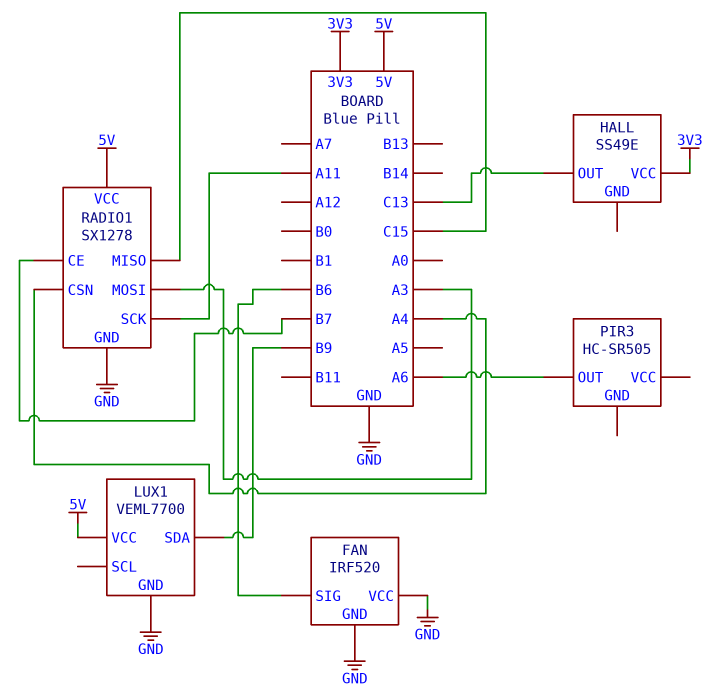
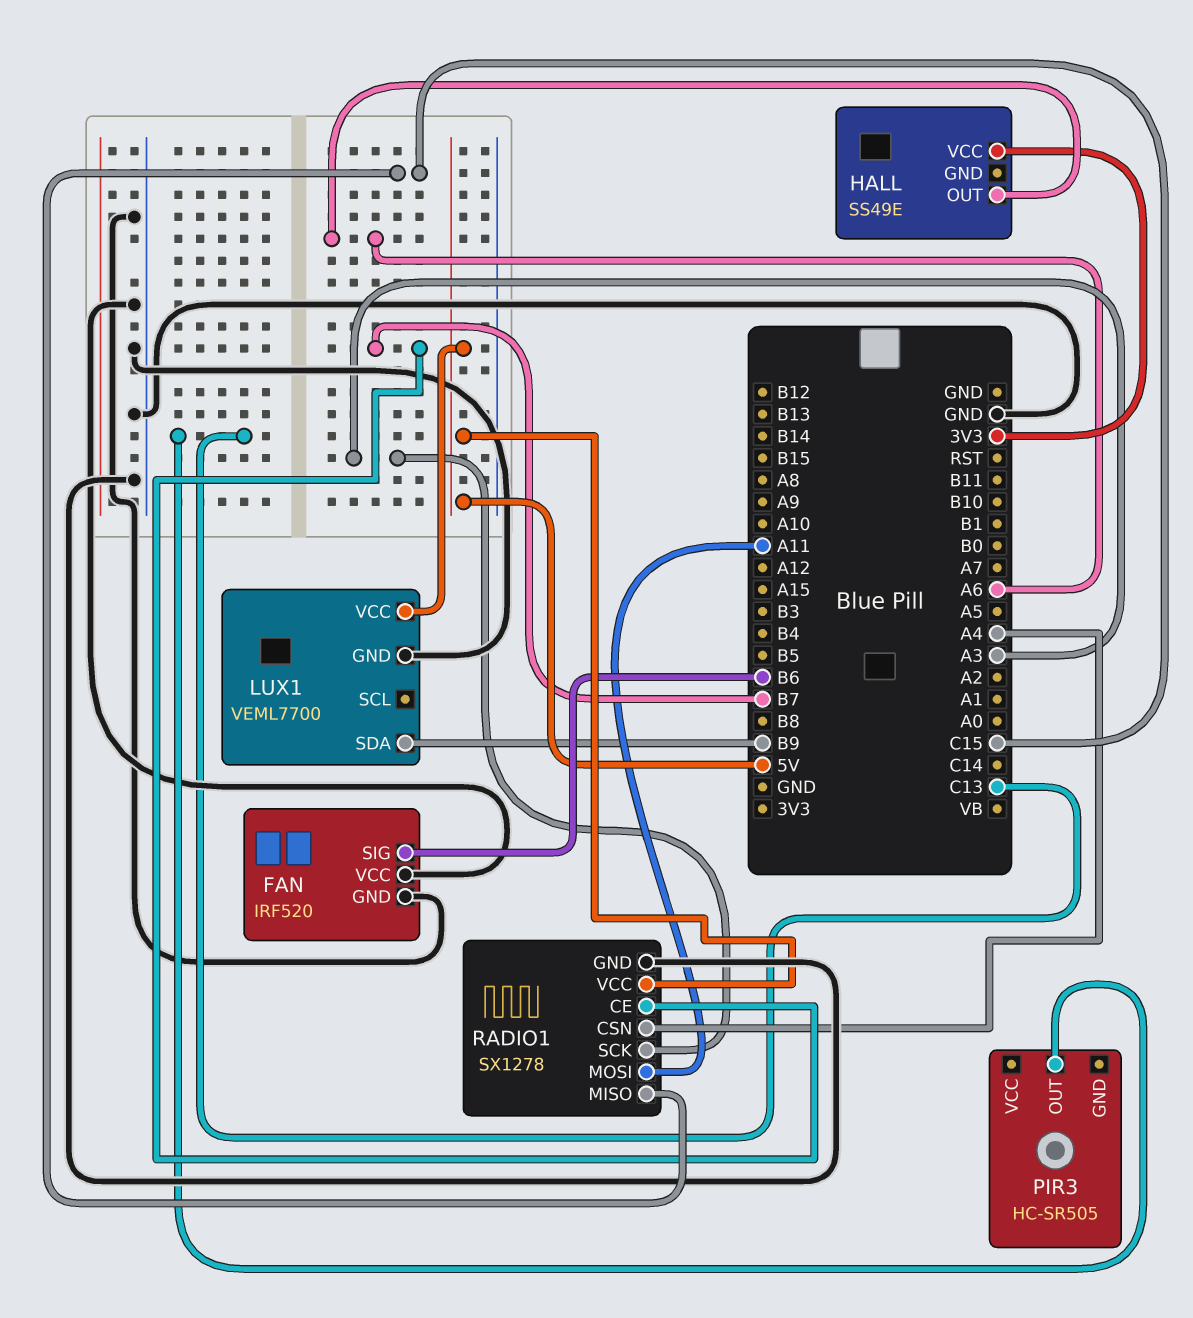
HALL pin OUT: C13 -> A6
PIR3 pin OUT: A6 -> C13
RADIO1 pin MOSI: A3 -> A11
RADIO1 pin SCK: A11 -> A3

